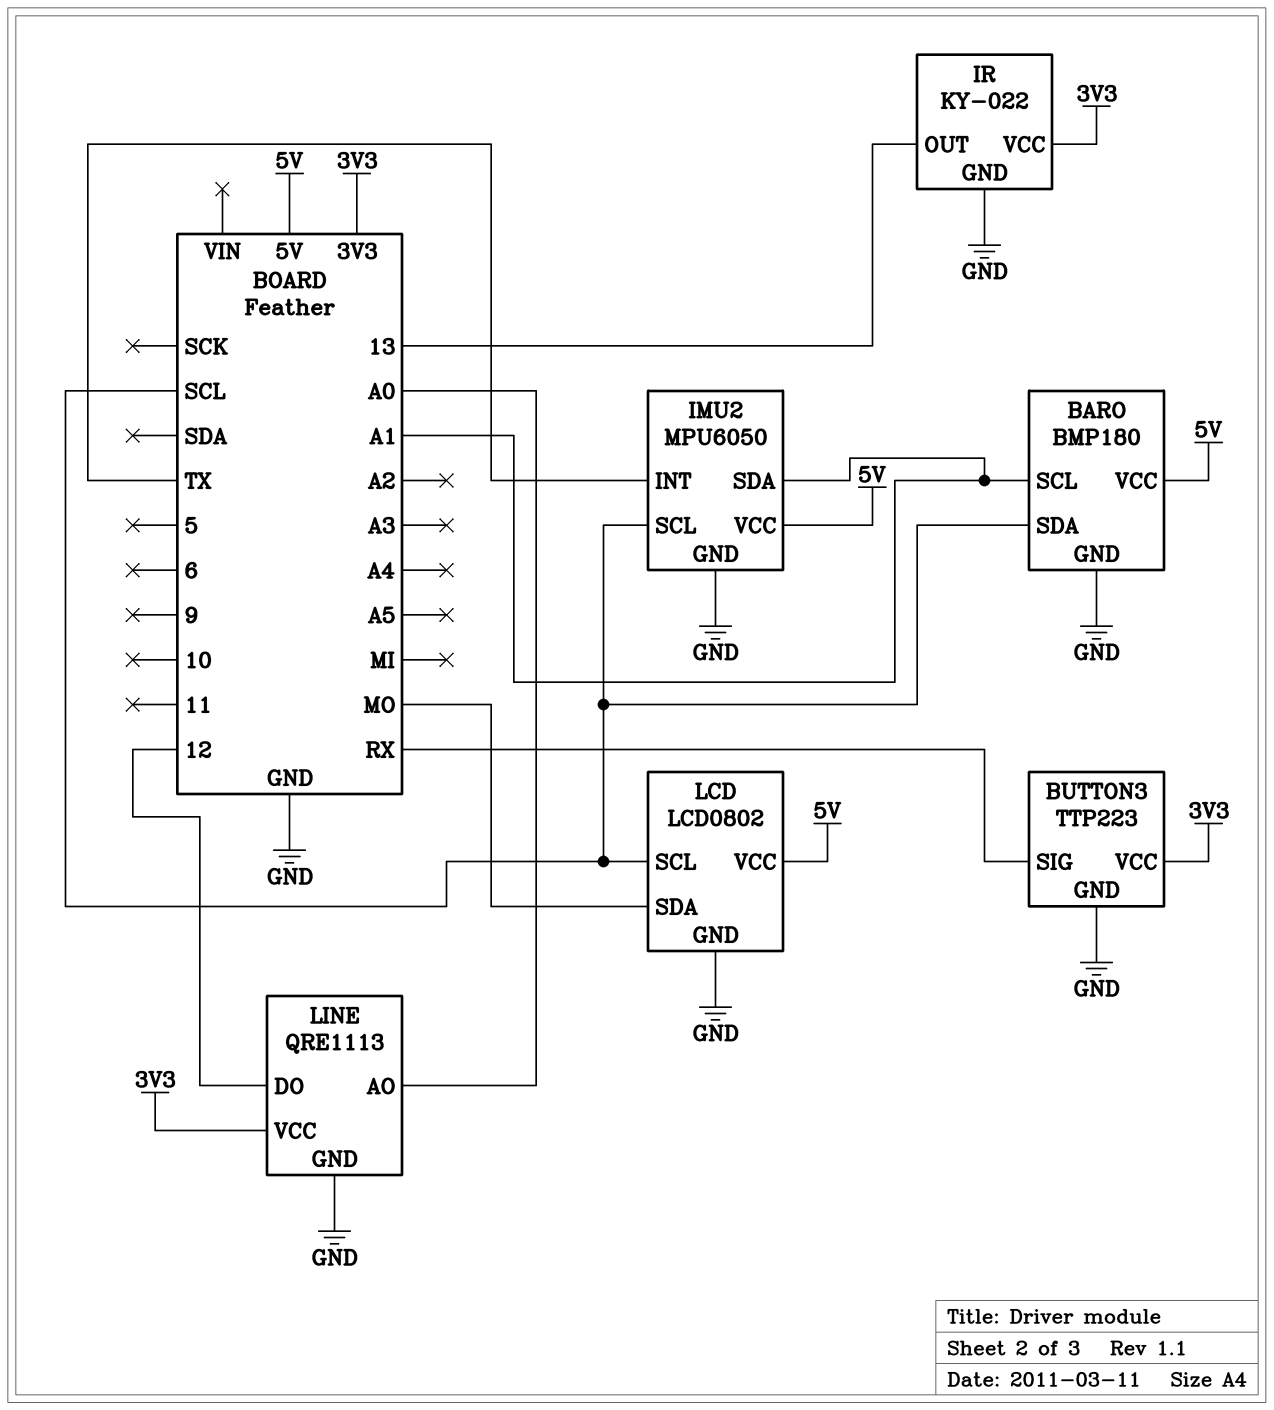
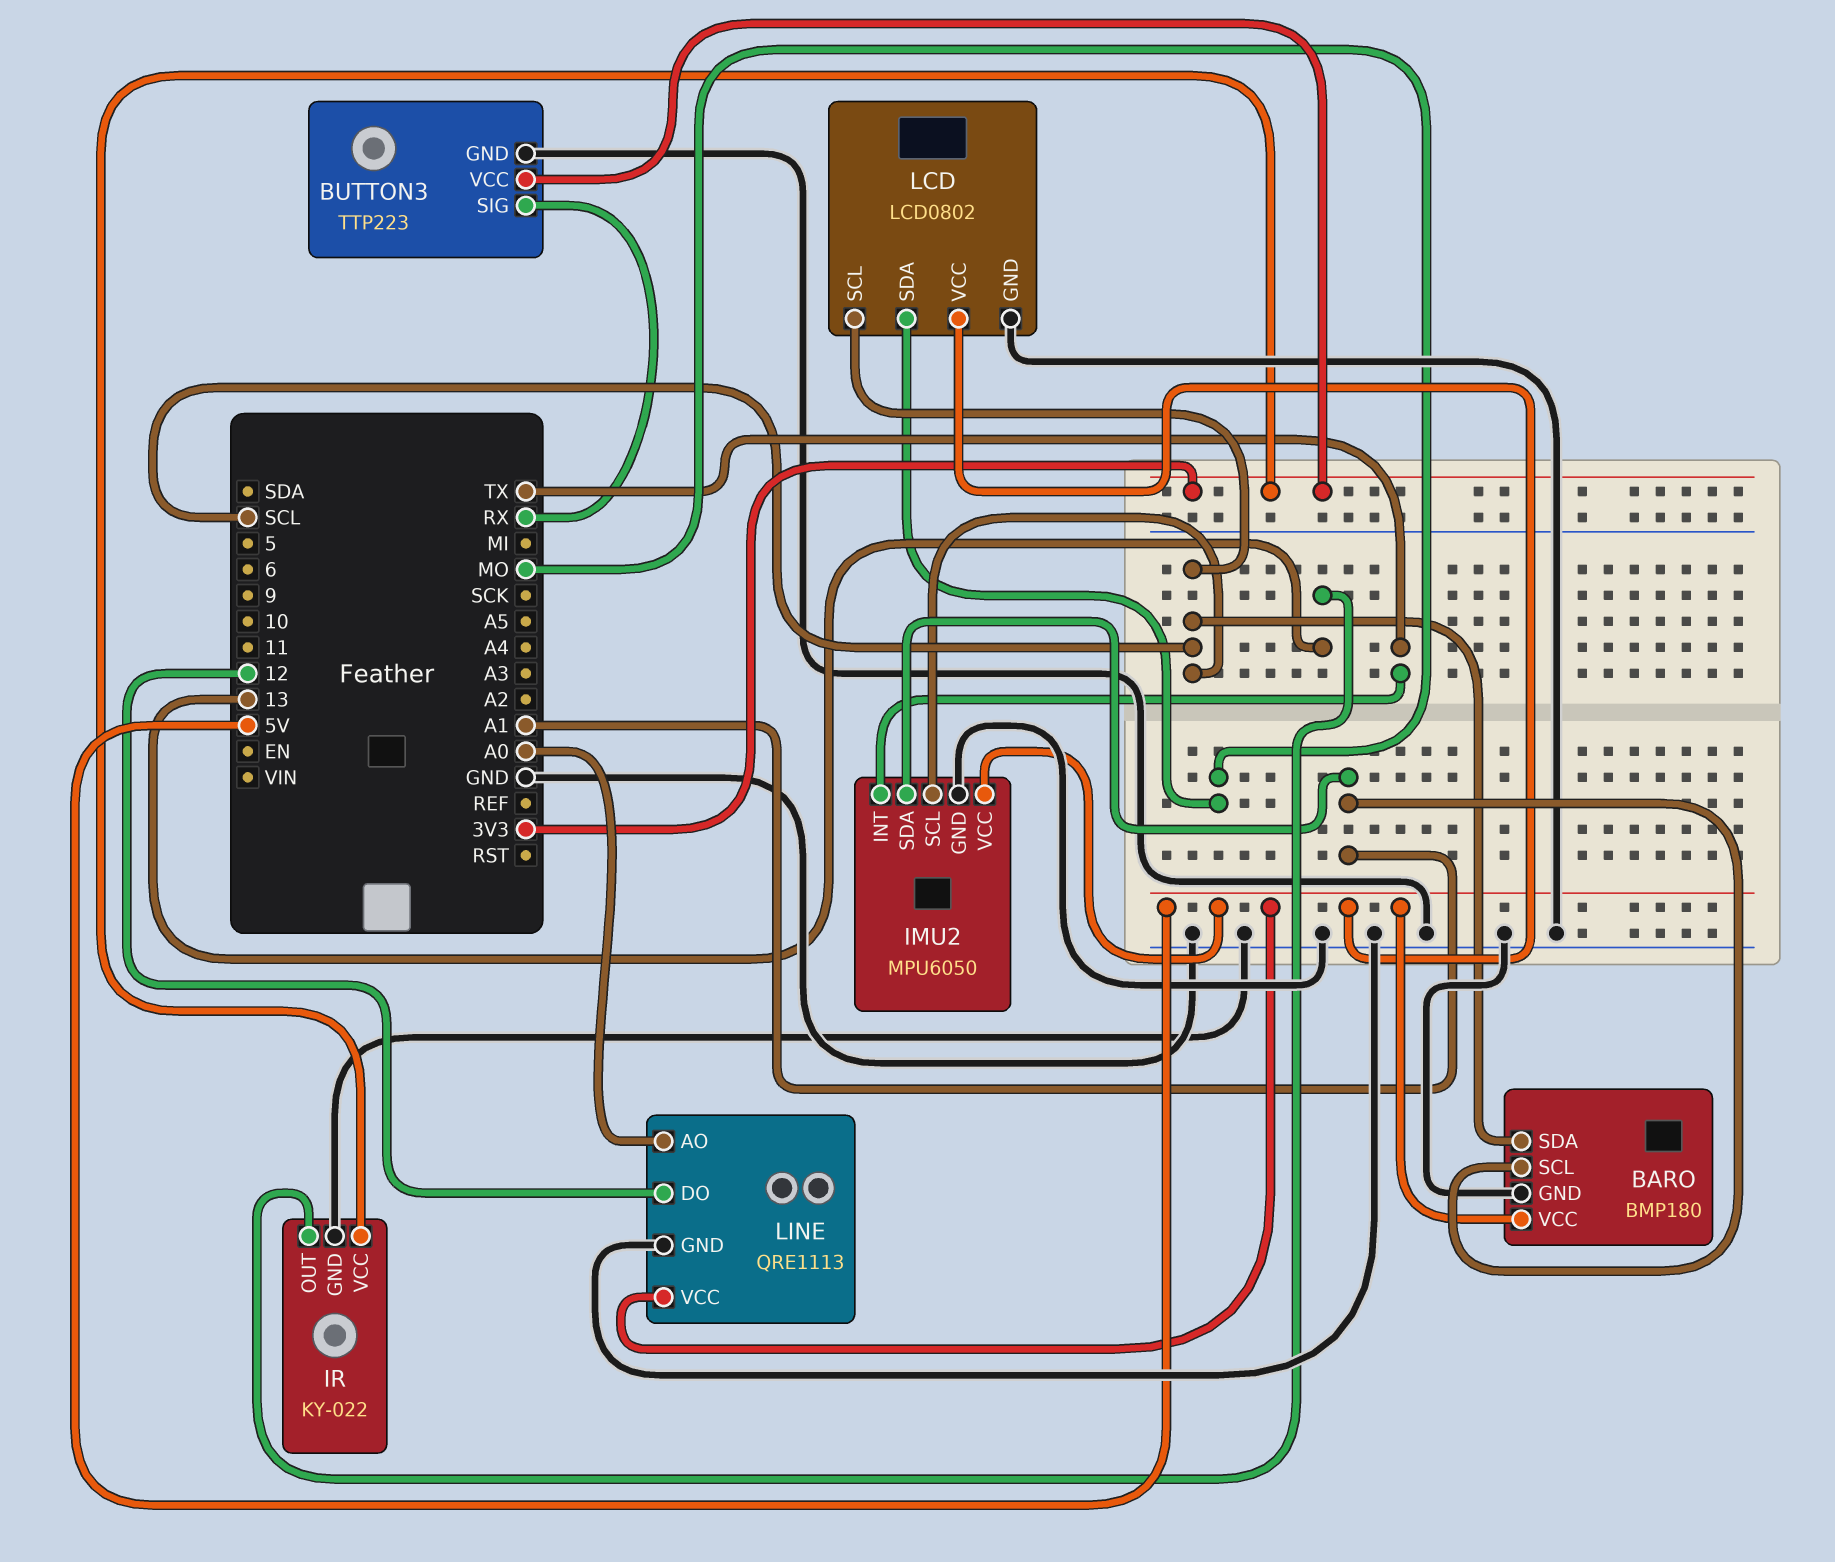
LINE pin VCC: 3V3 -> 5V

